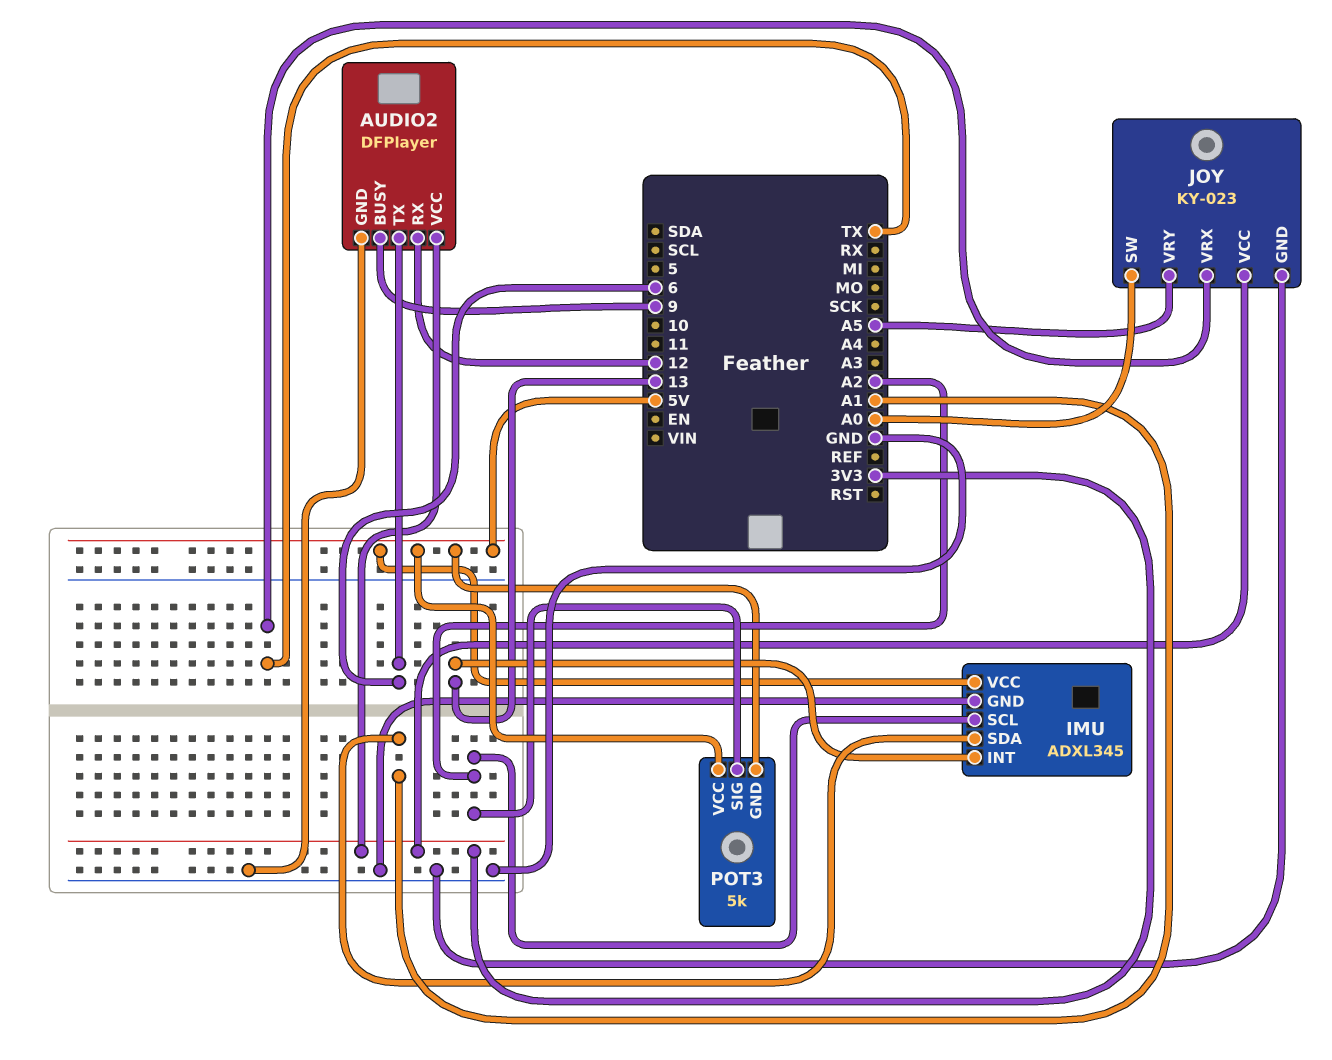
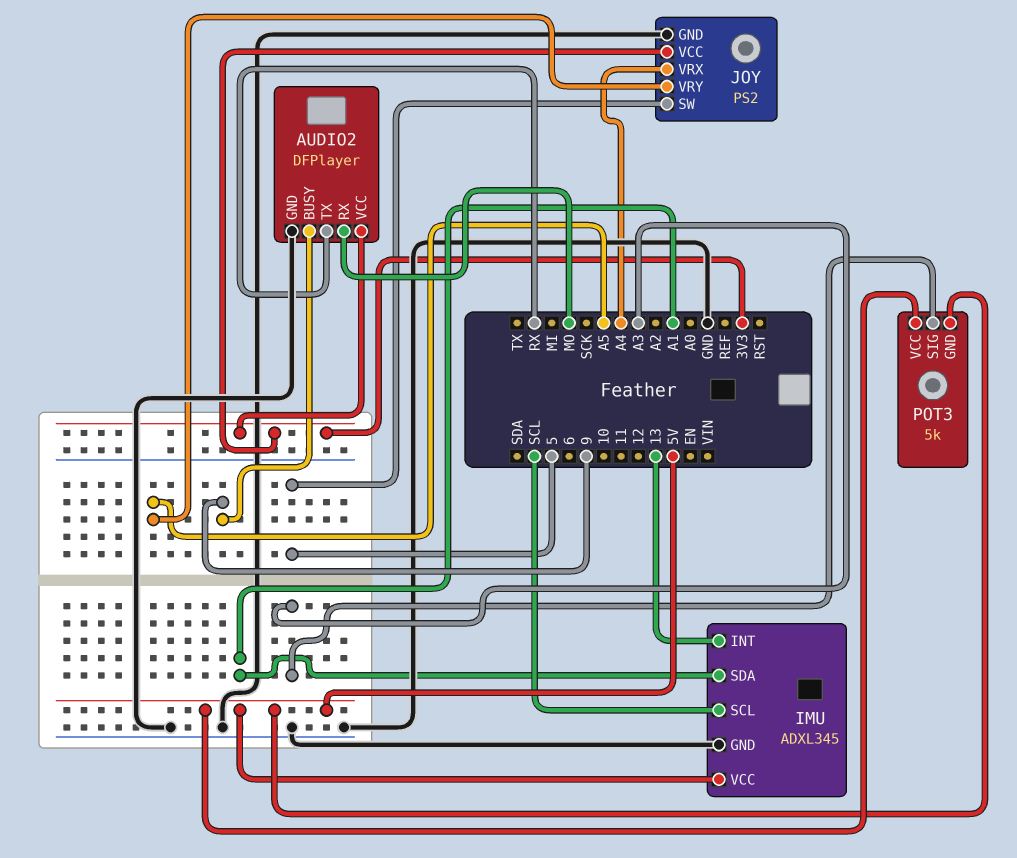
AUDIO2 pin RX: 12 -> MO
AUDIO2 pin TX: 6 -> RX
IMU pin SCL: A2 -> SCL
JOY: KY-023 -> PS2
JOY pin SW: A0 -> 5
JOY pin VRX: TX -> A4
POT3 pin SIG: A2 -> A3

